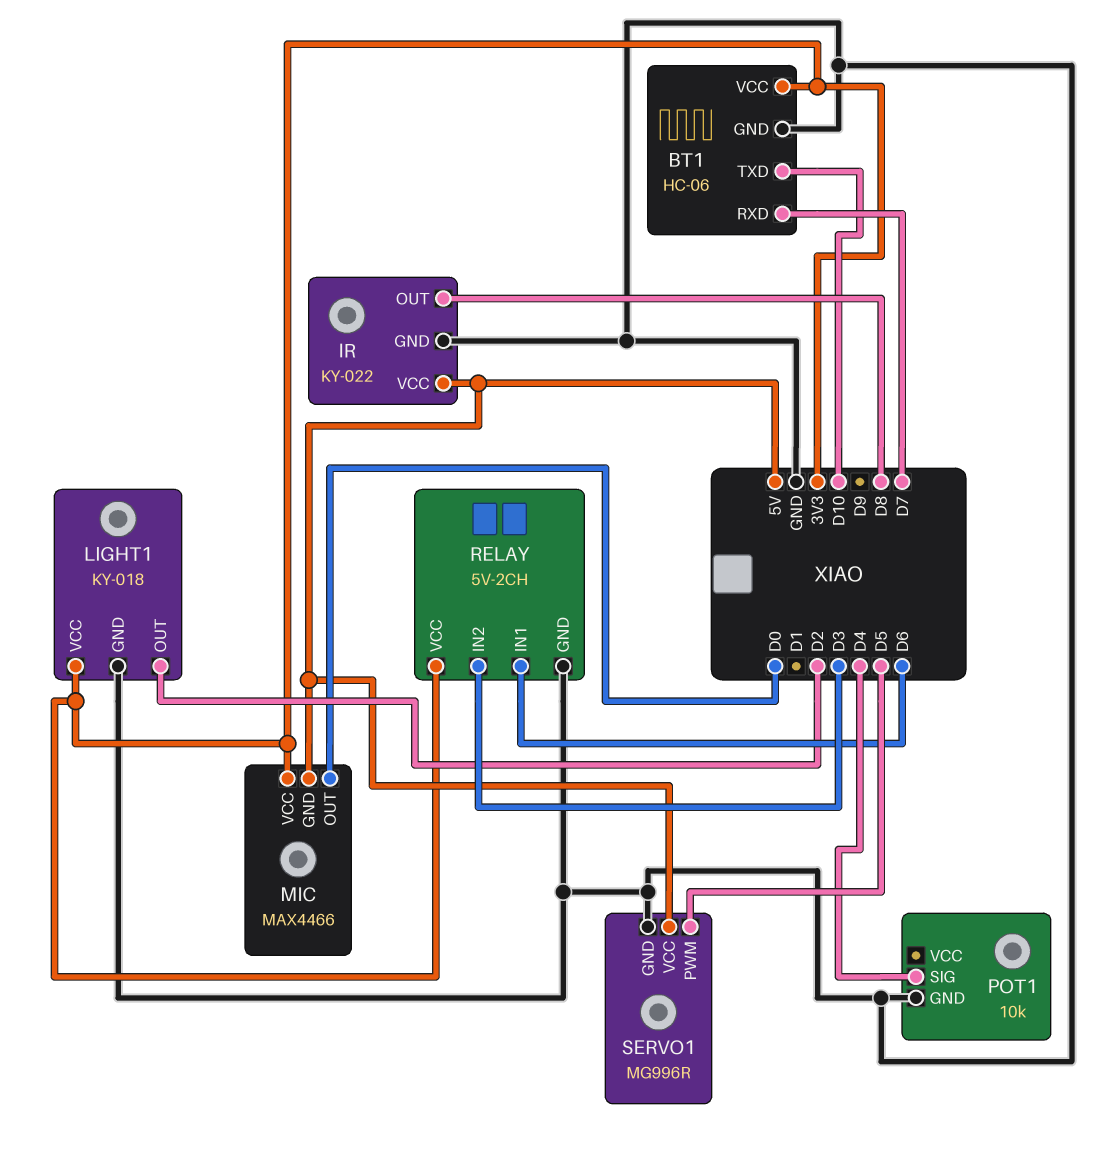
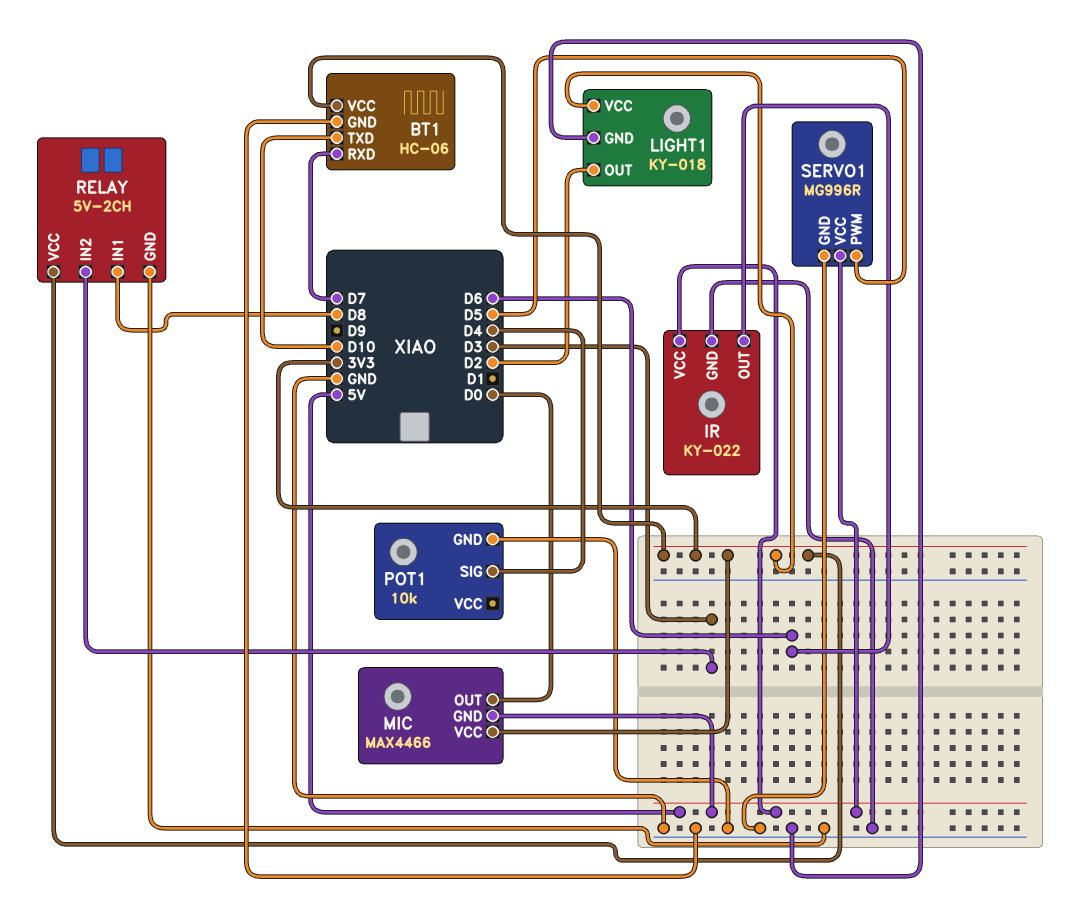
IR pin OUT: D8 -> D6
RELAY pin IN1: D6 -> D8

